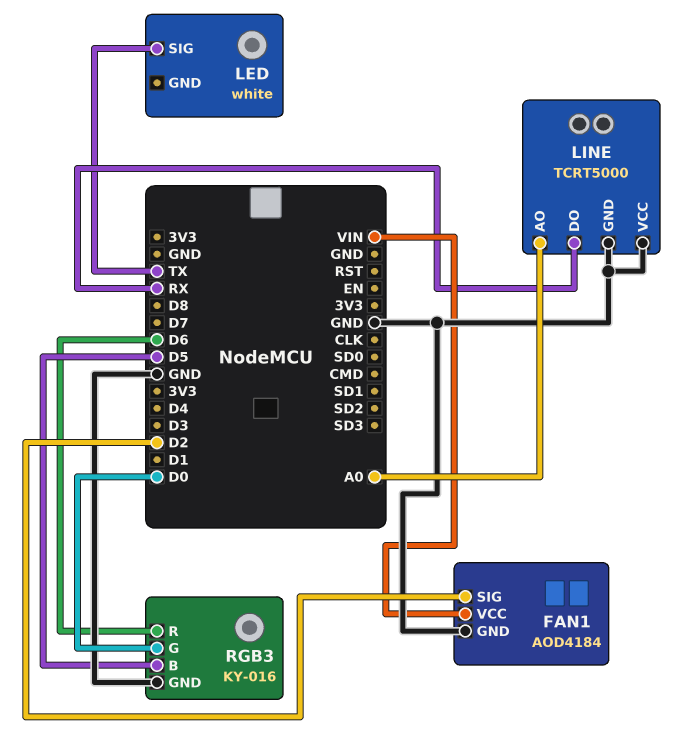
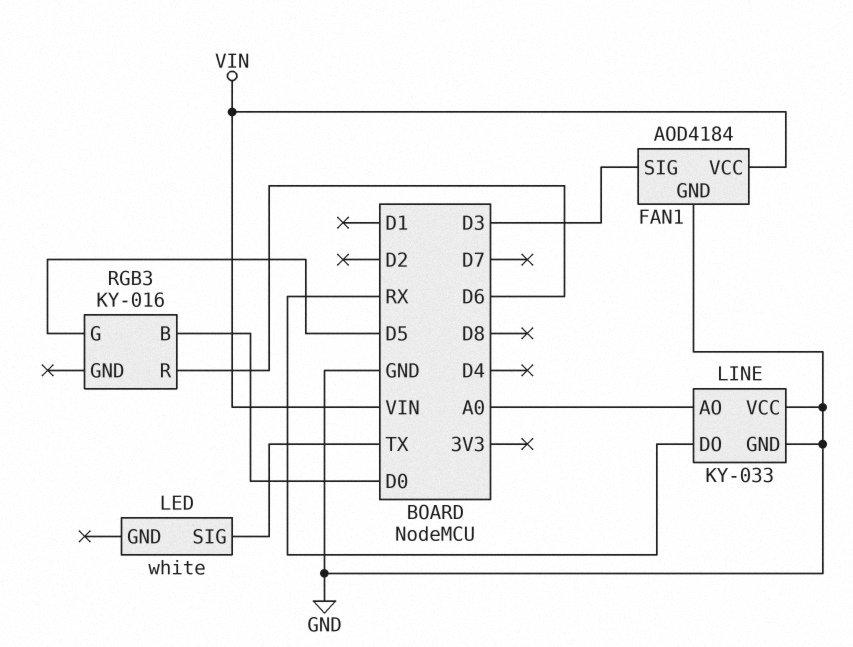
FAN1 pin SIG: D2 -> D3
LINE: TCRT5000 -> KY-033
RGB3 pin B: D5 -> D0
RGB3 pin G: D0 -> D5
RGB3 pin GND: GND -> none

